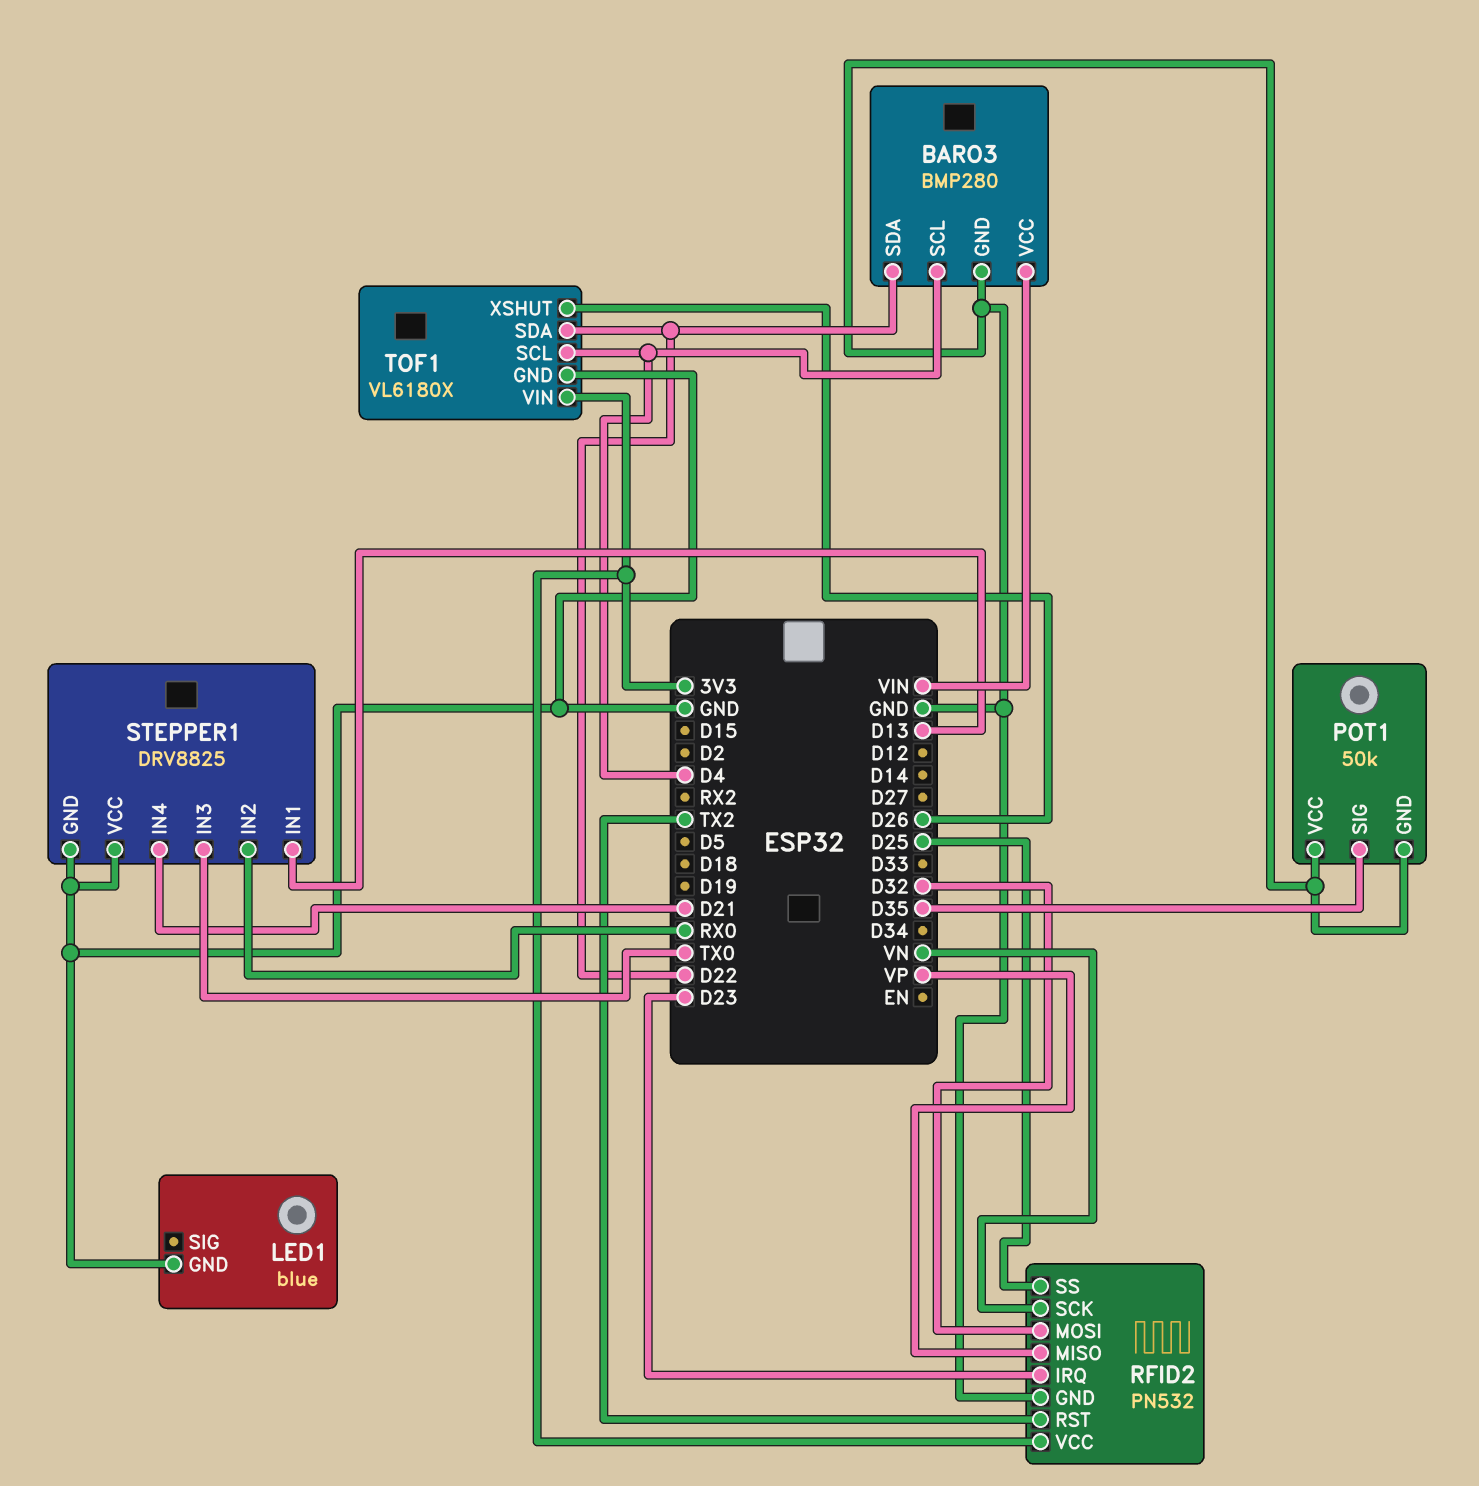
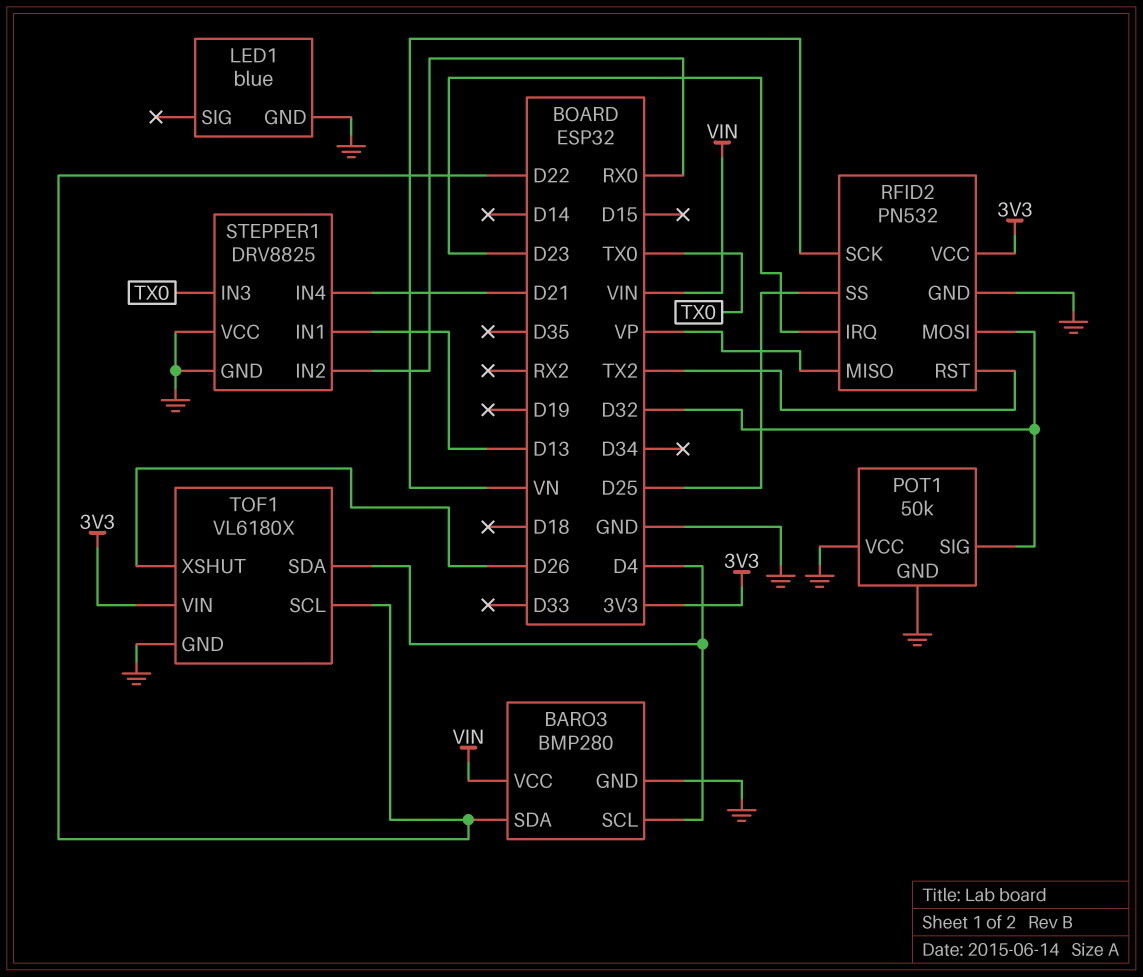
POT1 pin SIG: D35 -> D32
TOF1 pin SCL: D4 -> D22
TOF1 pin SDA: D22 -> D4

